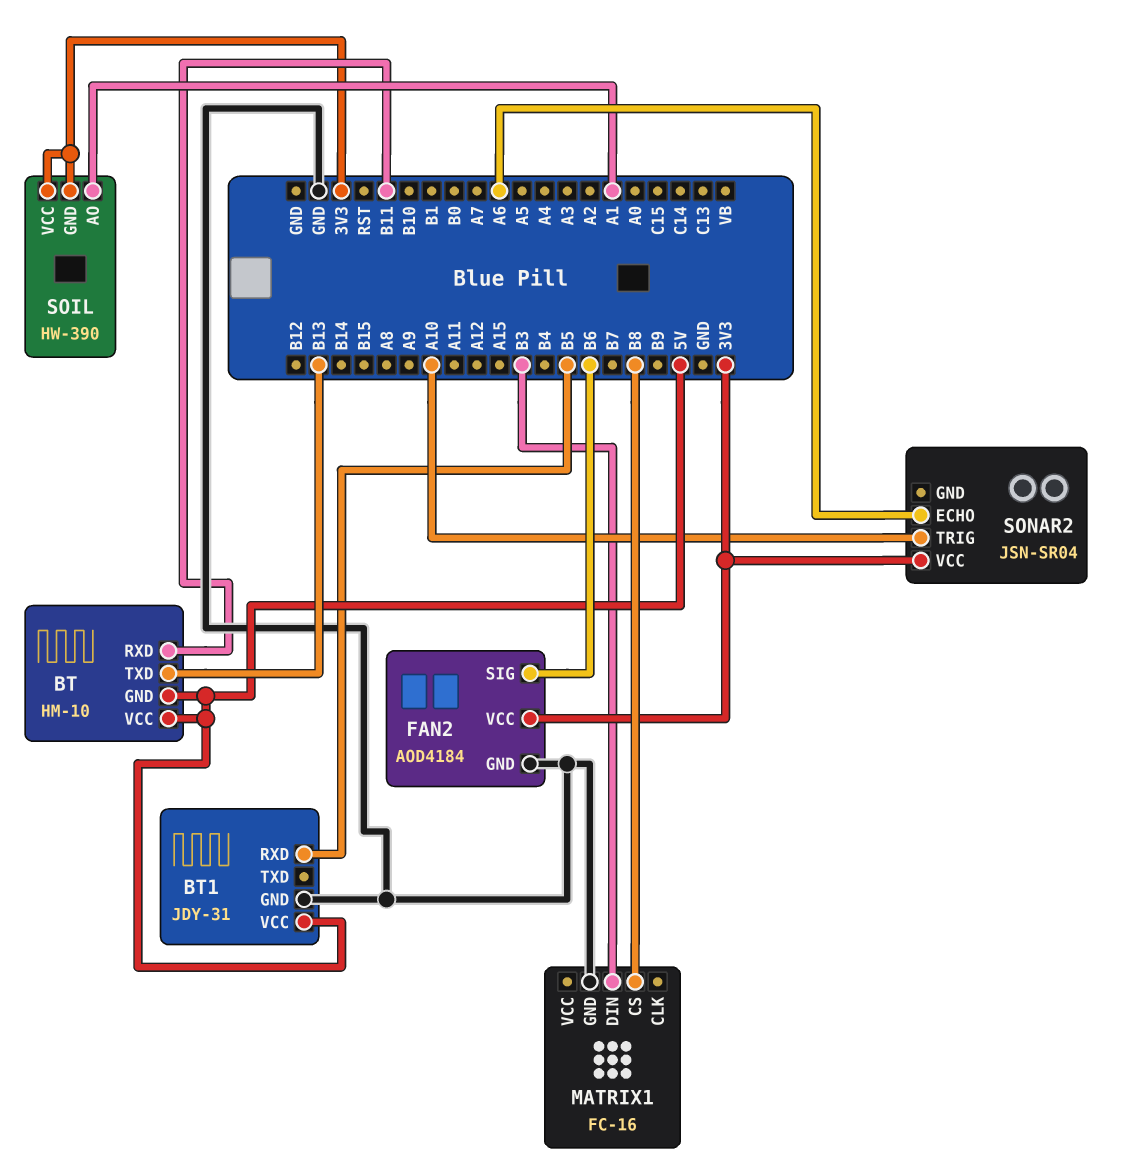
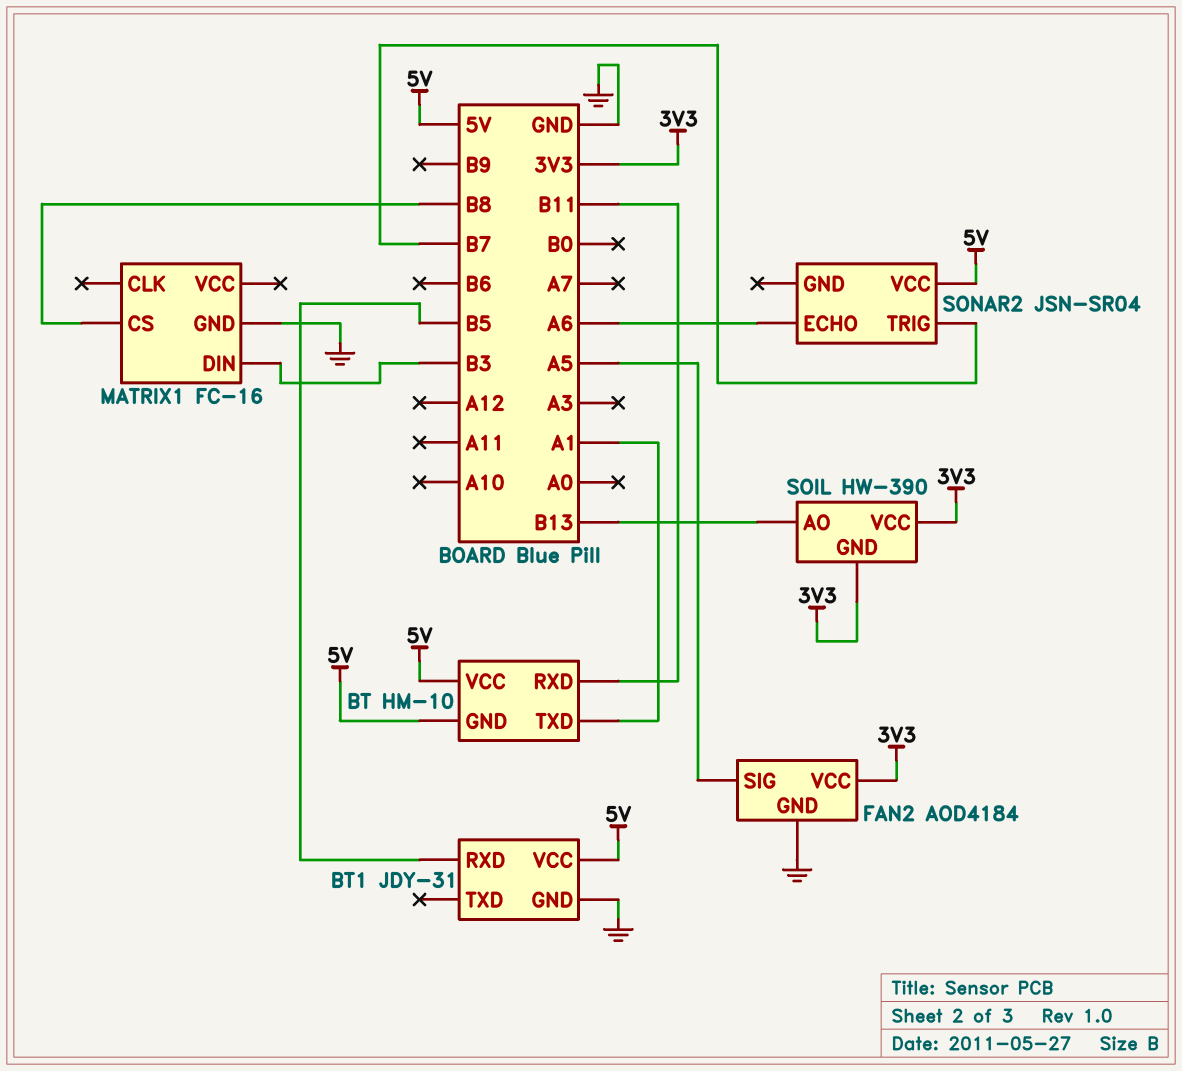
BT pin TXD: B13 -> A1
FAN2 pin SIG: B6 -> A5
SOIL pin AO: A1 -> B13
SONAR2 pin TRIG: A10 -> B7
SONAR2 pin VCC: 3V3 -> 5V

